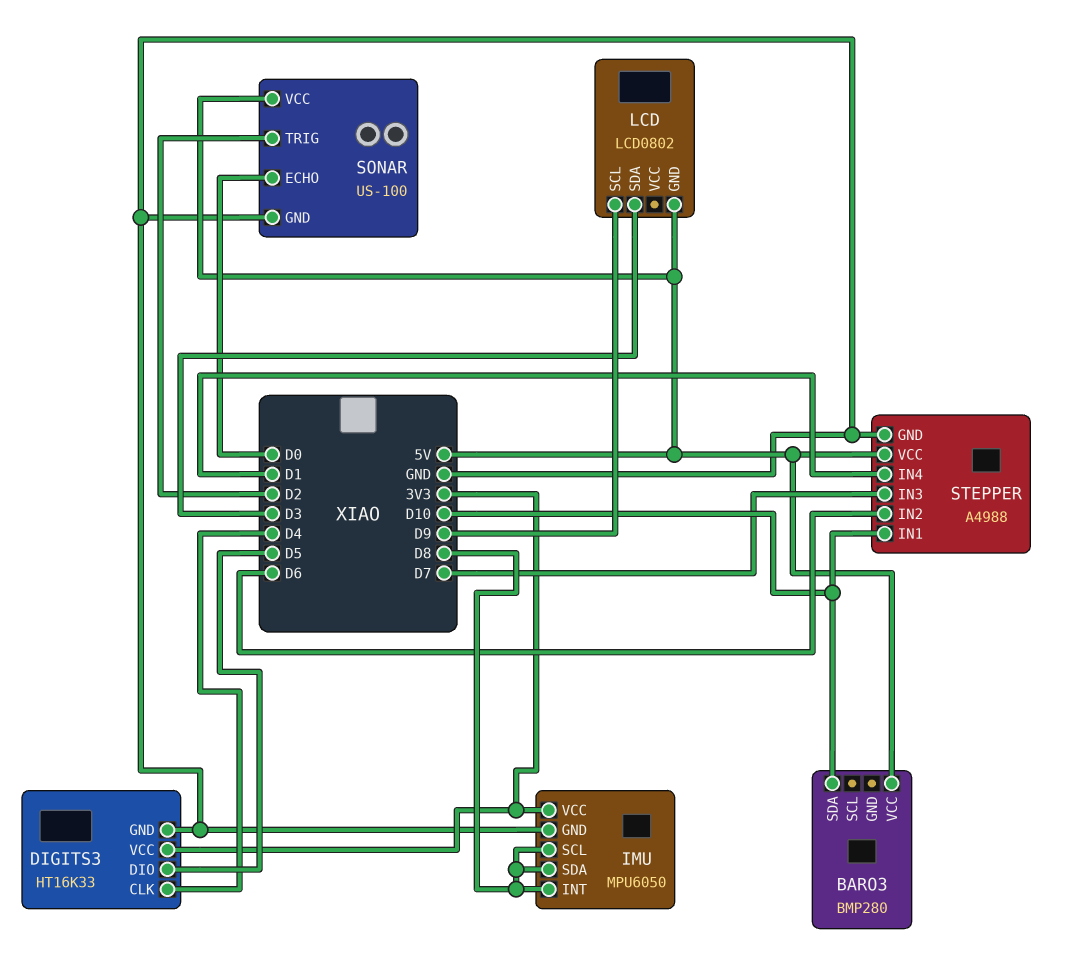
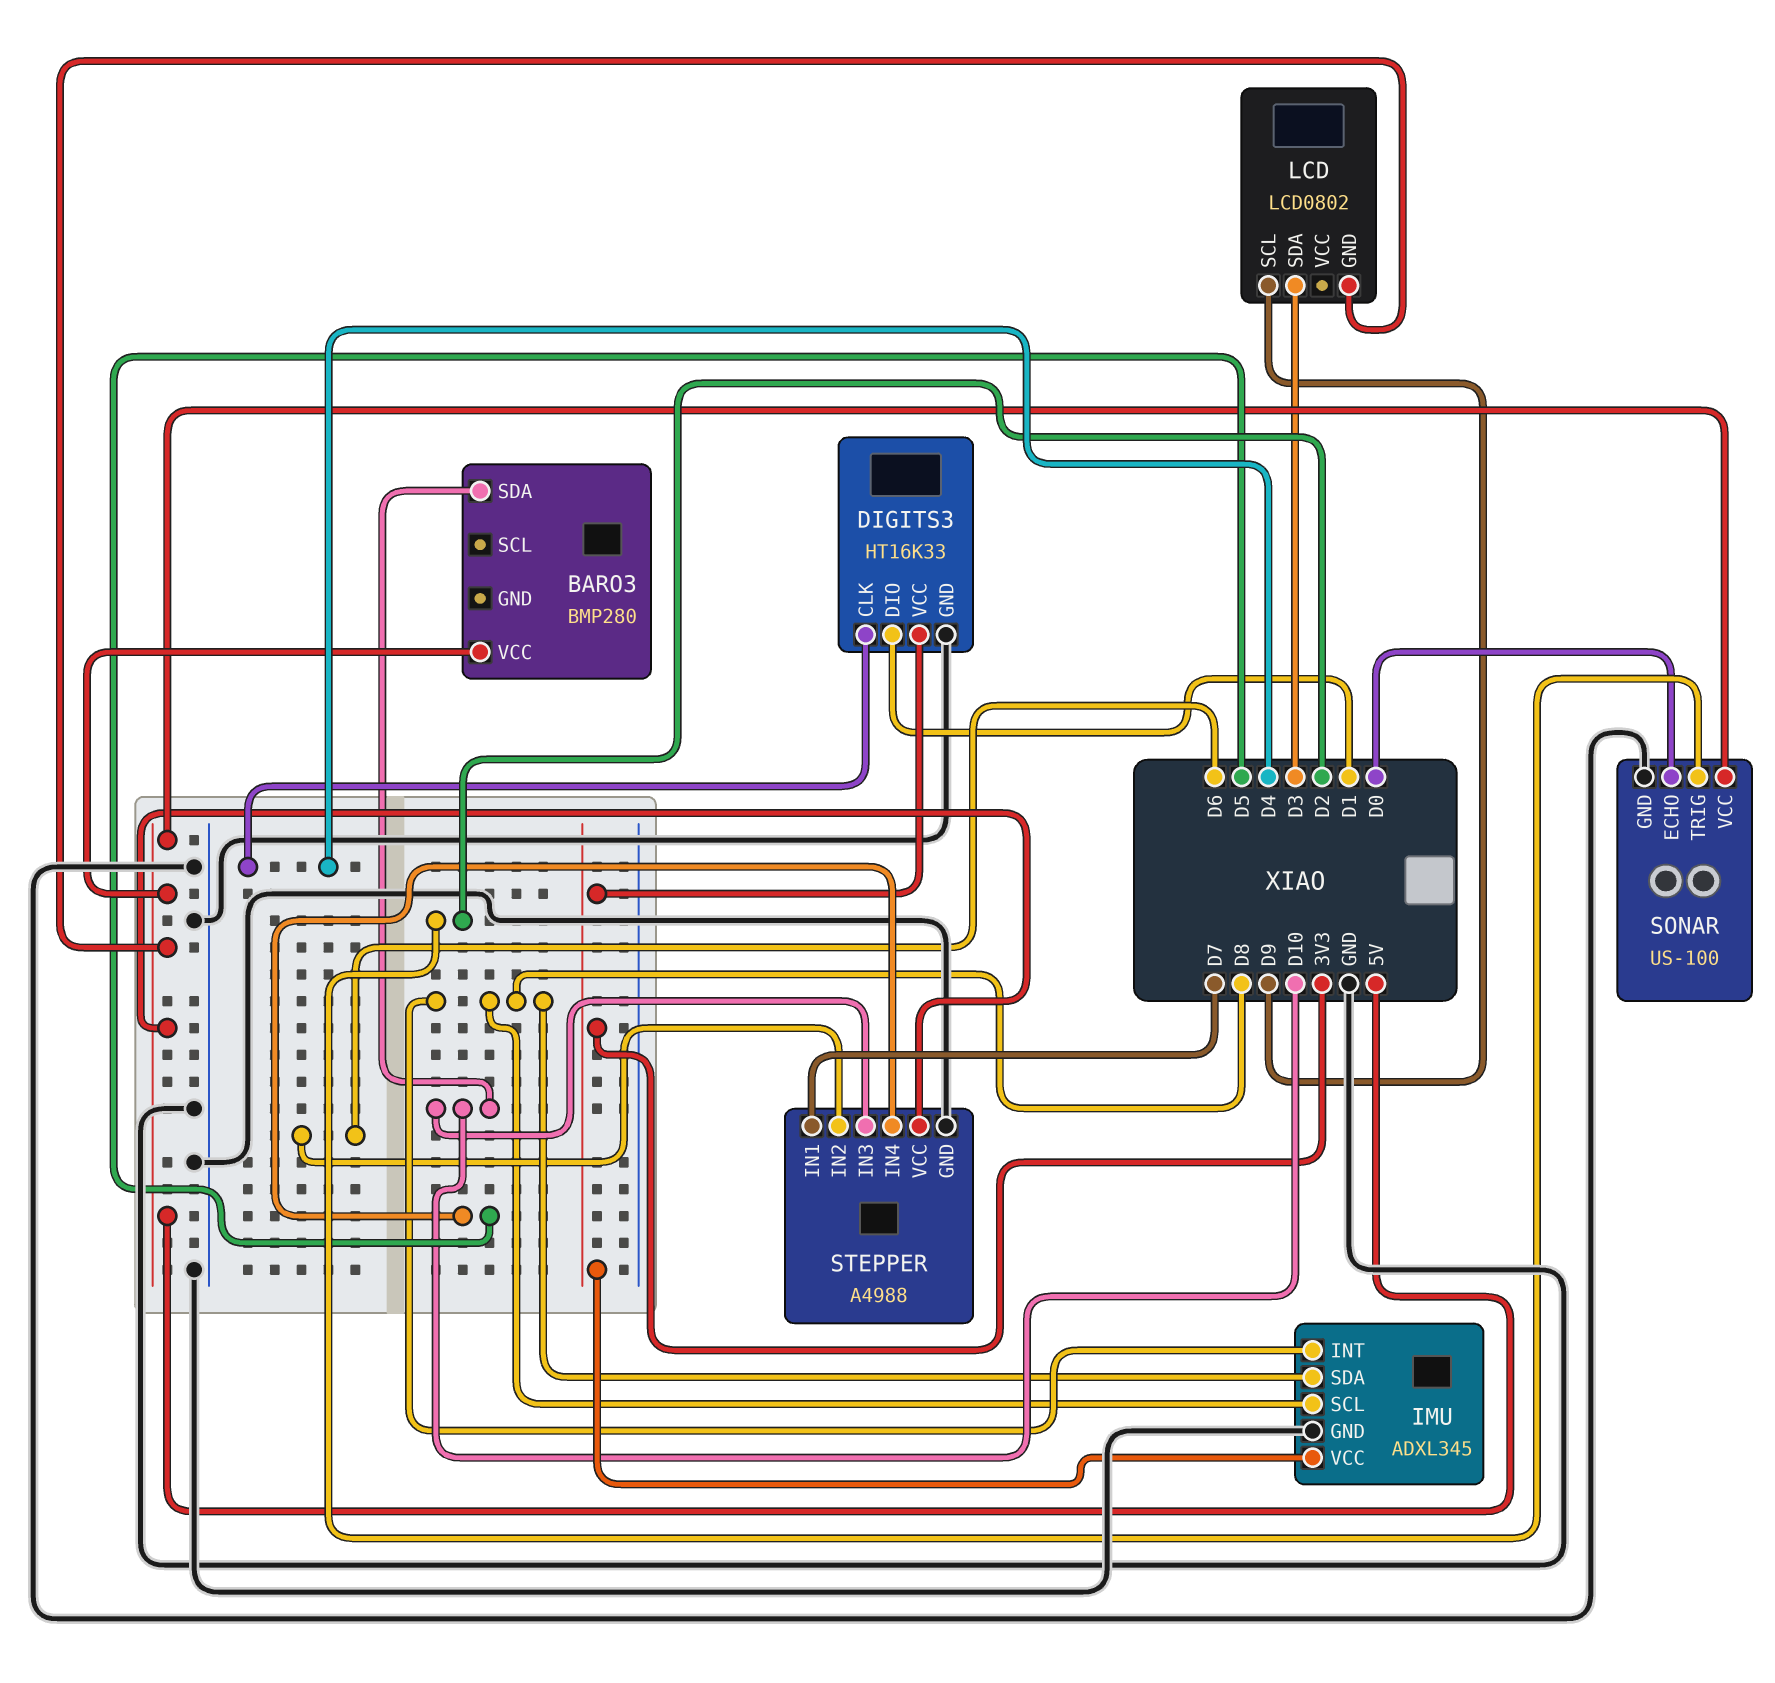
DIGITS3 pin DIO: D5 -> D1
IMU: MPU6050 -> ADXL345
STEPPER pin IN1: D10 -> D7
STEPPER pin IN3: D7 -> D10
STEPPER pin IN4: D1 -> D5

